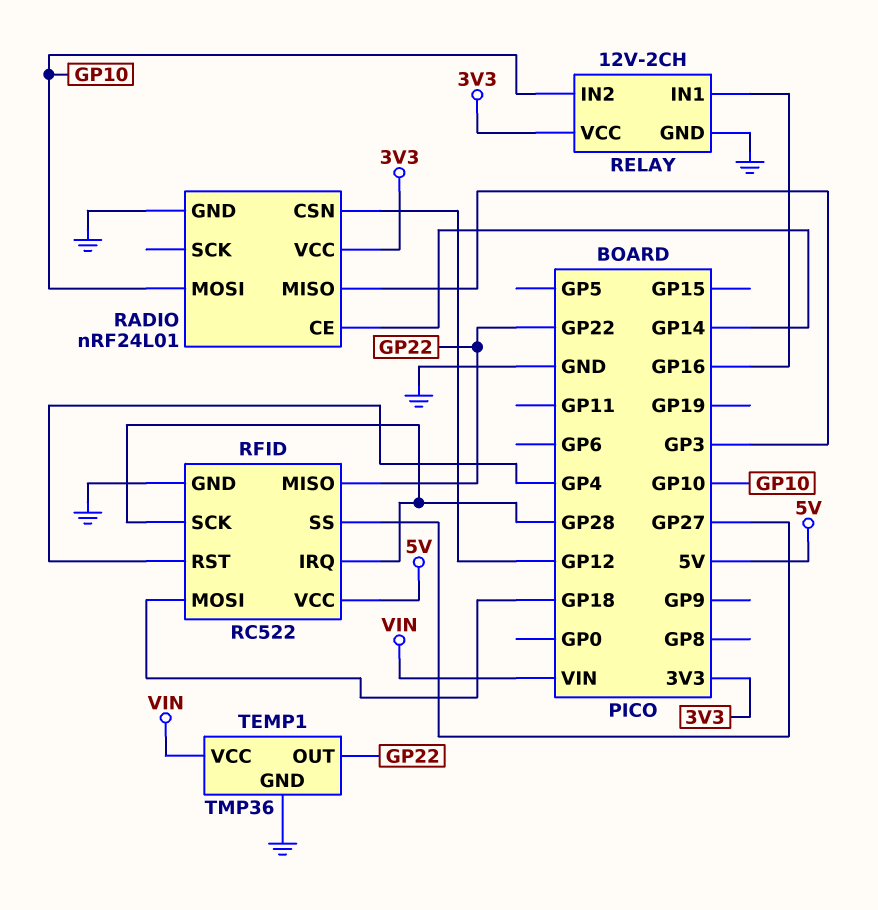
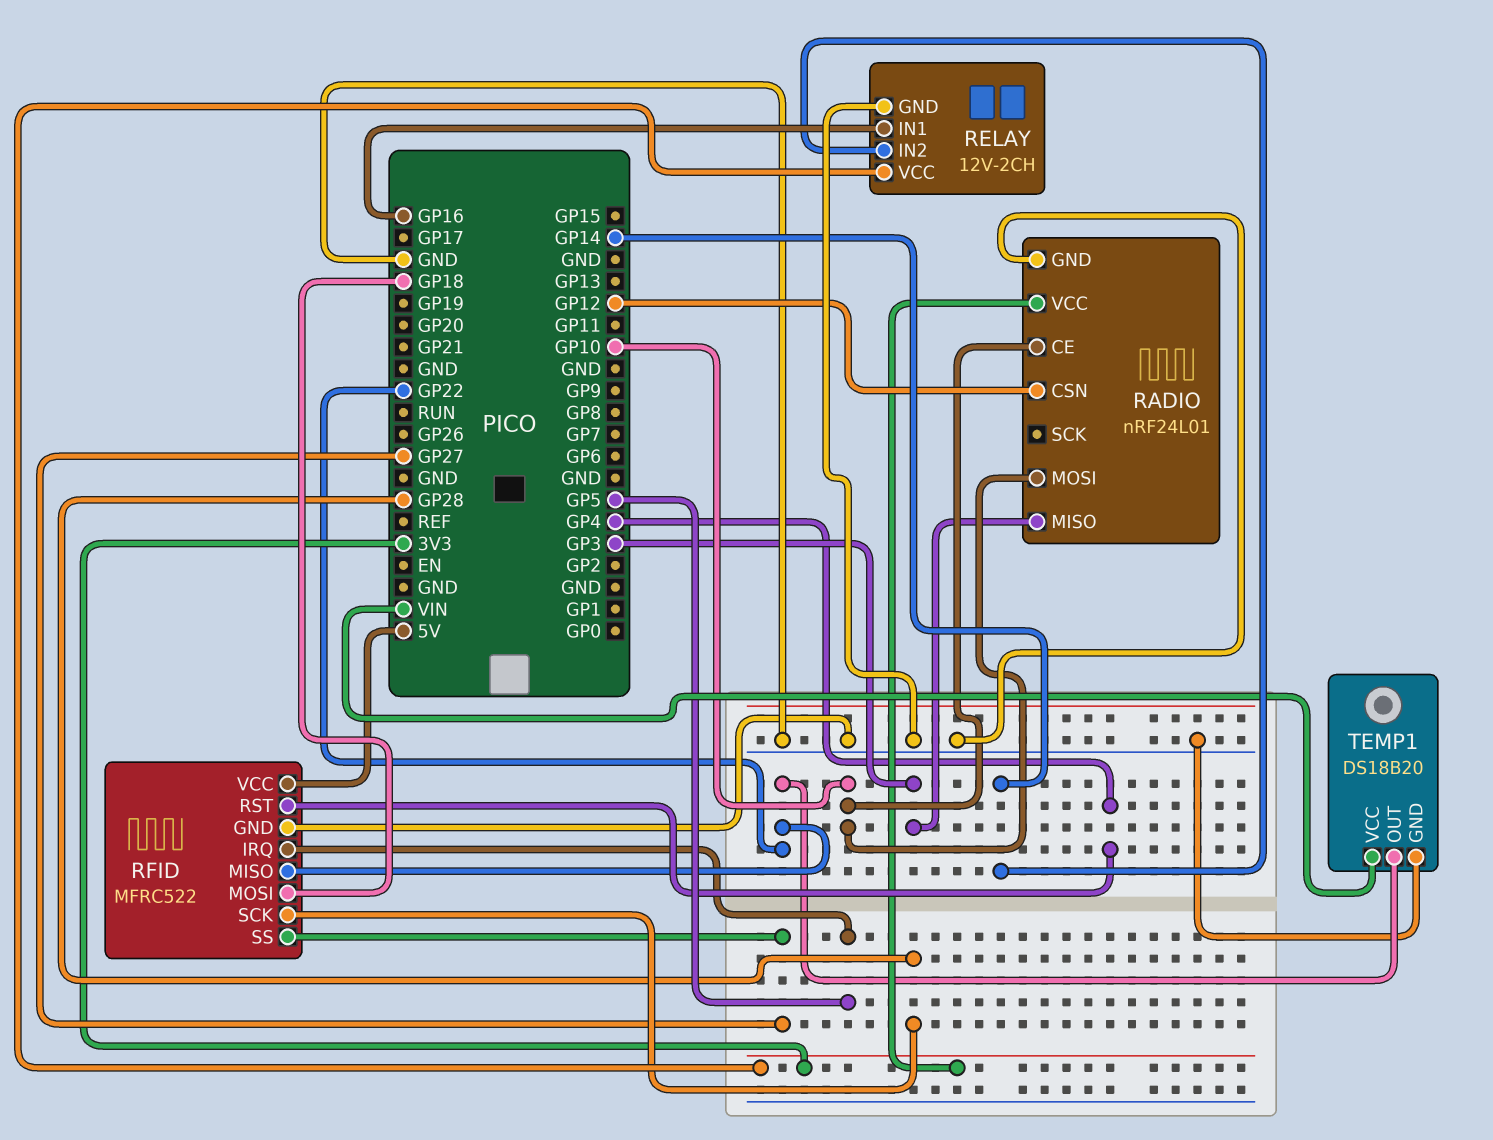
RADIO pin CE: GP14 -> GP10
RELAY pin IN2: GP10 -> GP14
RFID: RC522 -> MFRC522
RFID pin IRQ: GP28 -> GP5
TEMP1: TMP36 -> DS18B20

